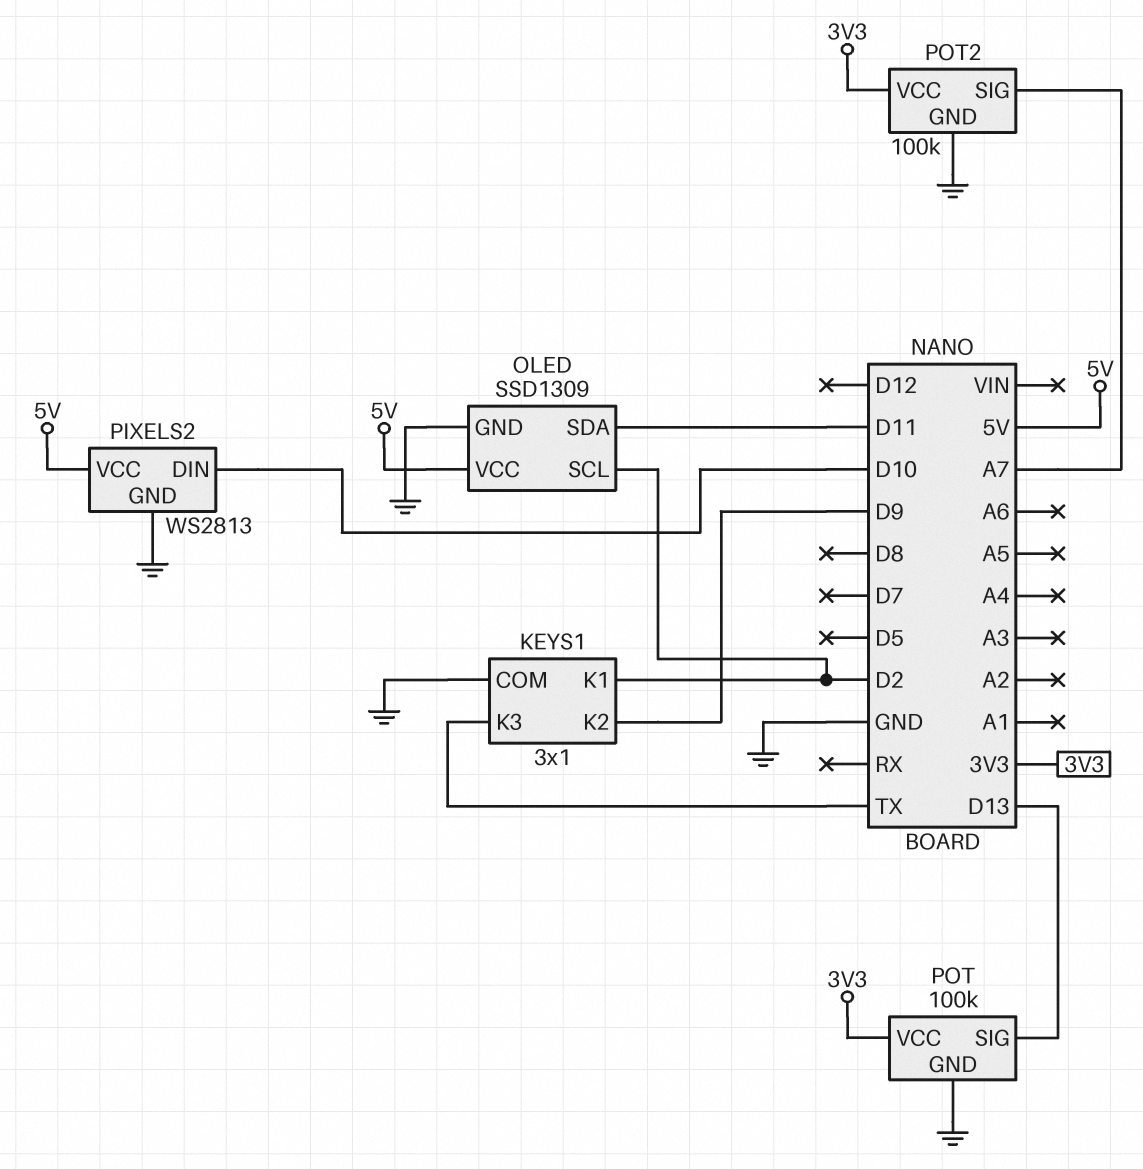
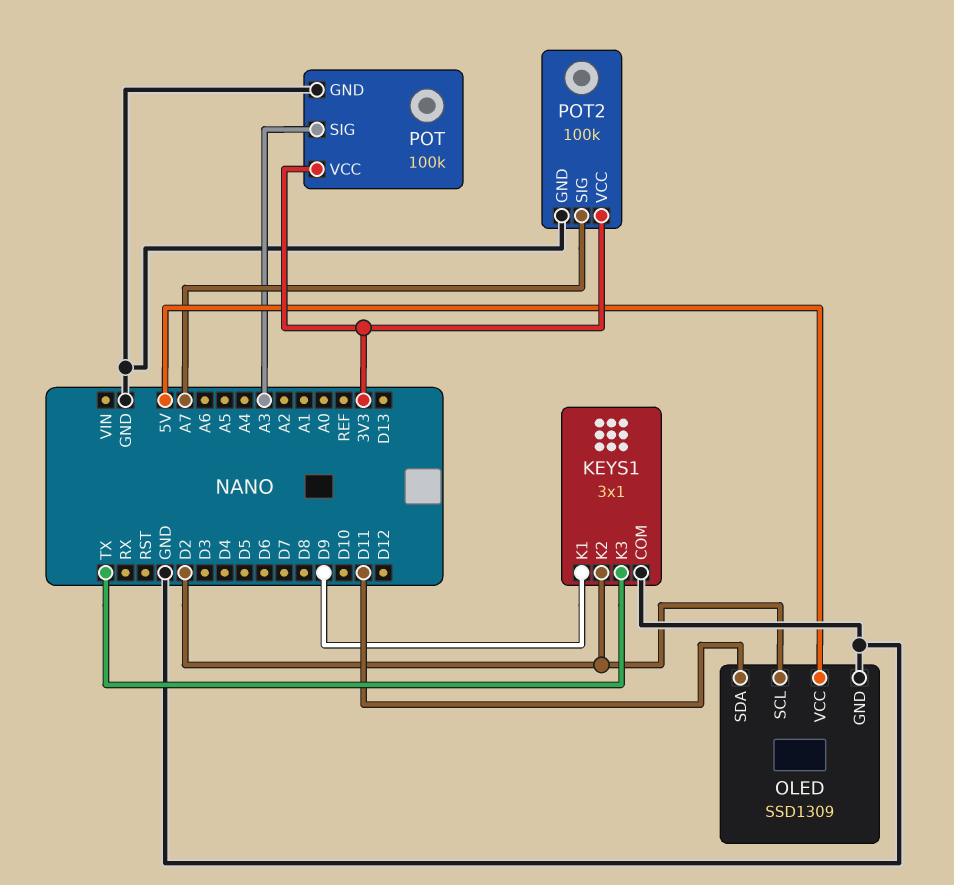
KEYS1 pin K1: D2 -> D9
KEYS1 pin K2: D9 -> D2
PIXELS2: WS2813 -> none
PIXELS2 pin DIN: D10 -> none
PIXELS2 pin GND: GND -> none
PIXELS2 pin VCC: 5V -> none
POT pin SIG: D13 -> A3

